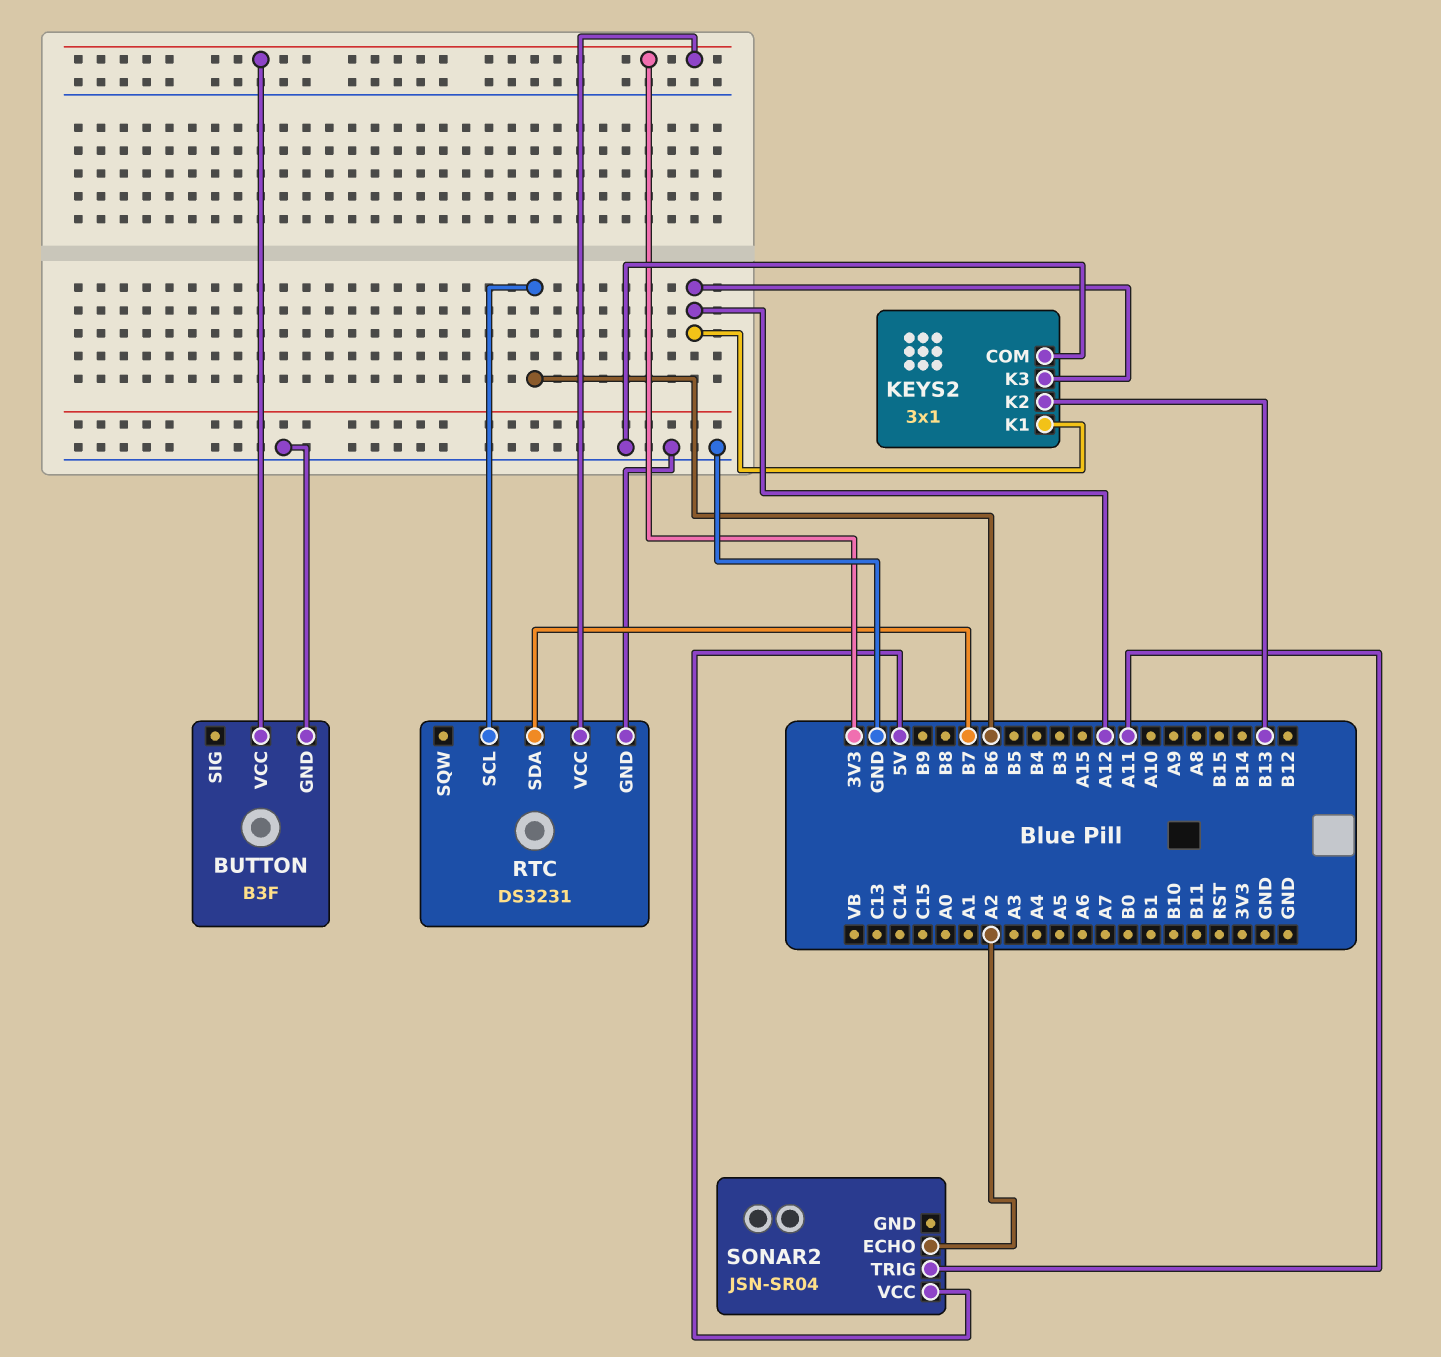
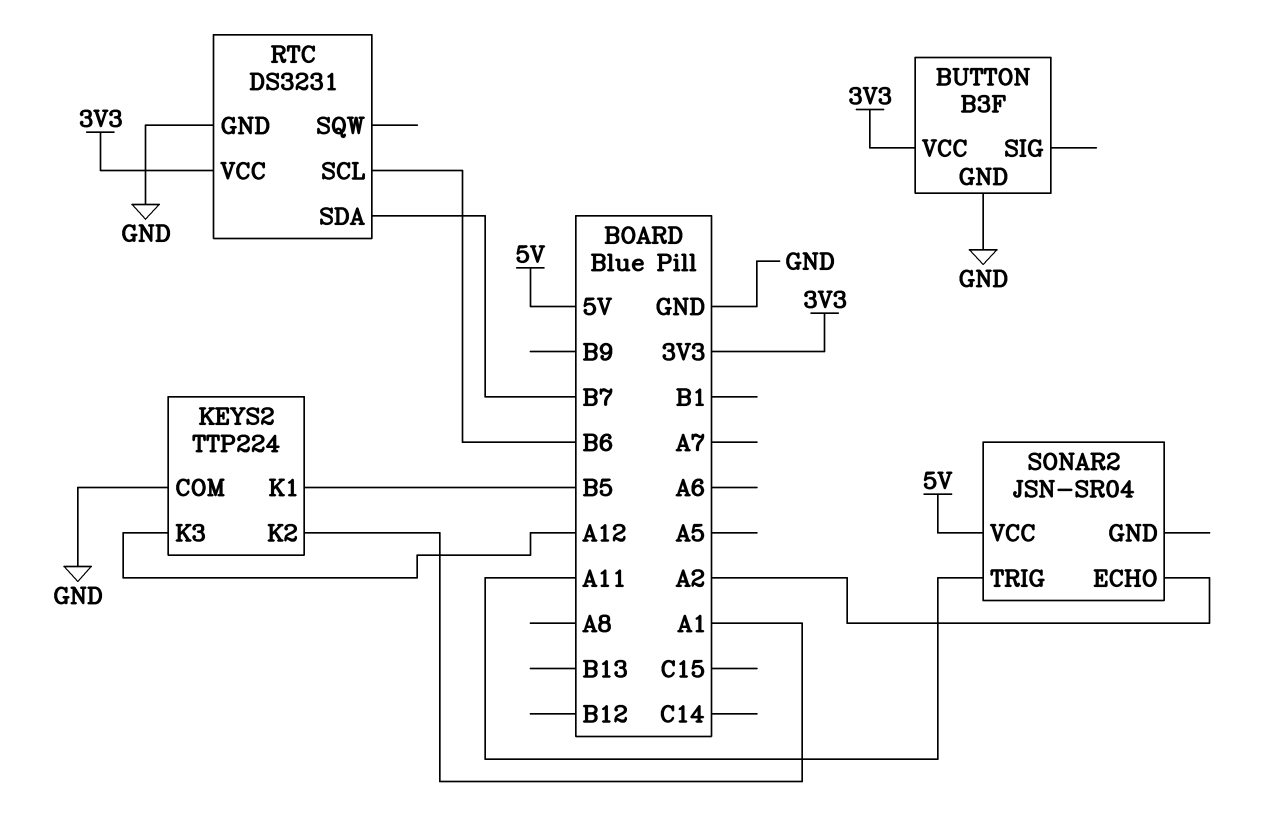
KEYS2: 3x1 -> TTP224
KEYS2 pin K1: A12 -> B5
KEYS2 pin K2: B13 -> A1

